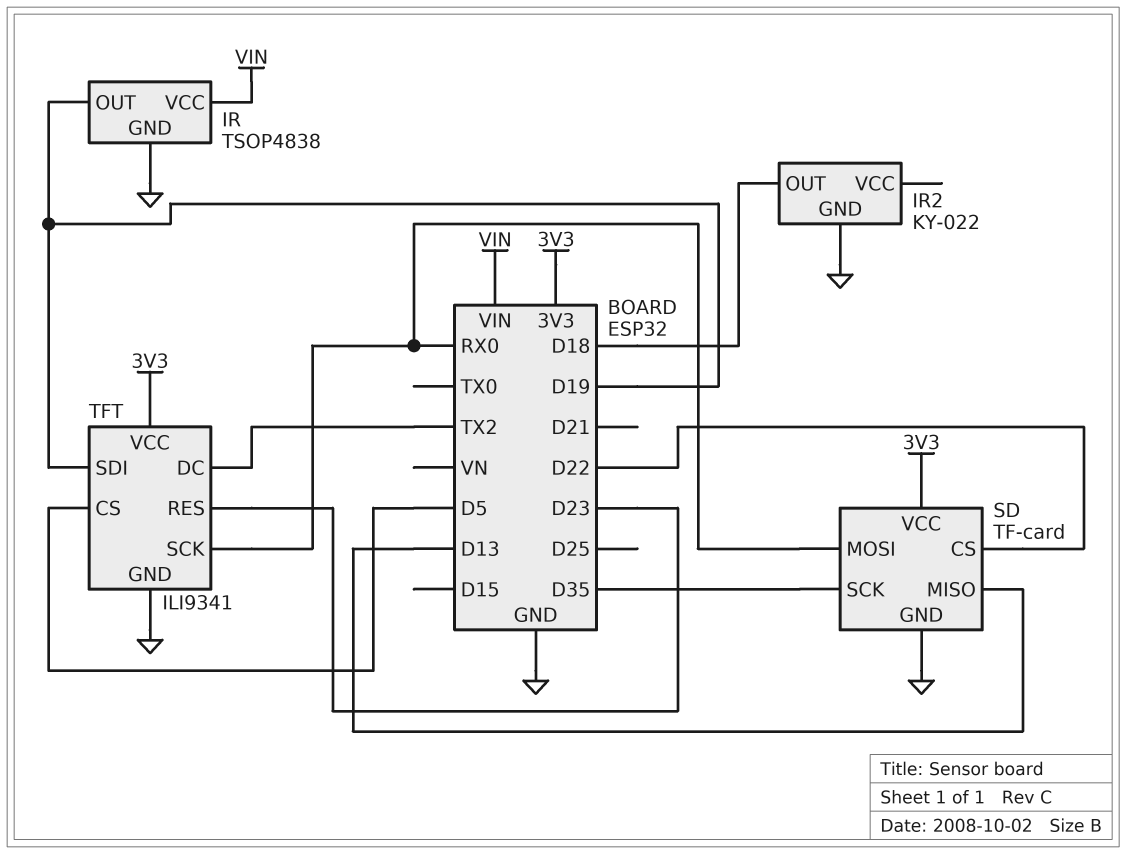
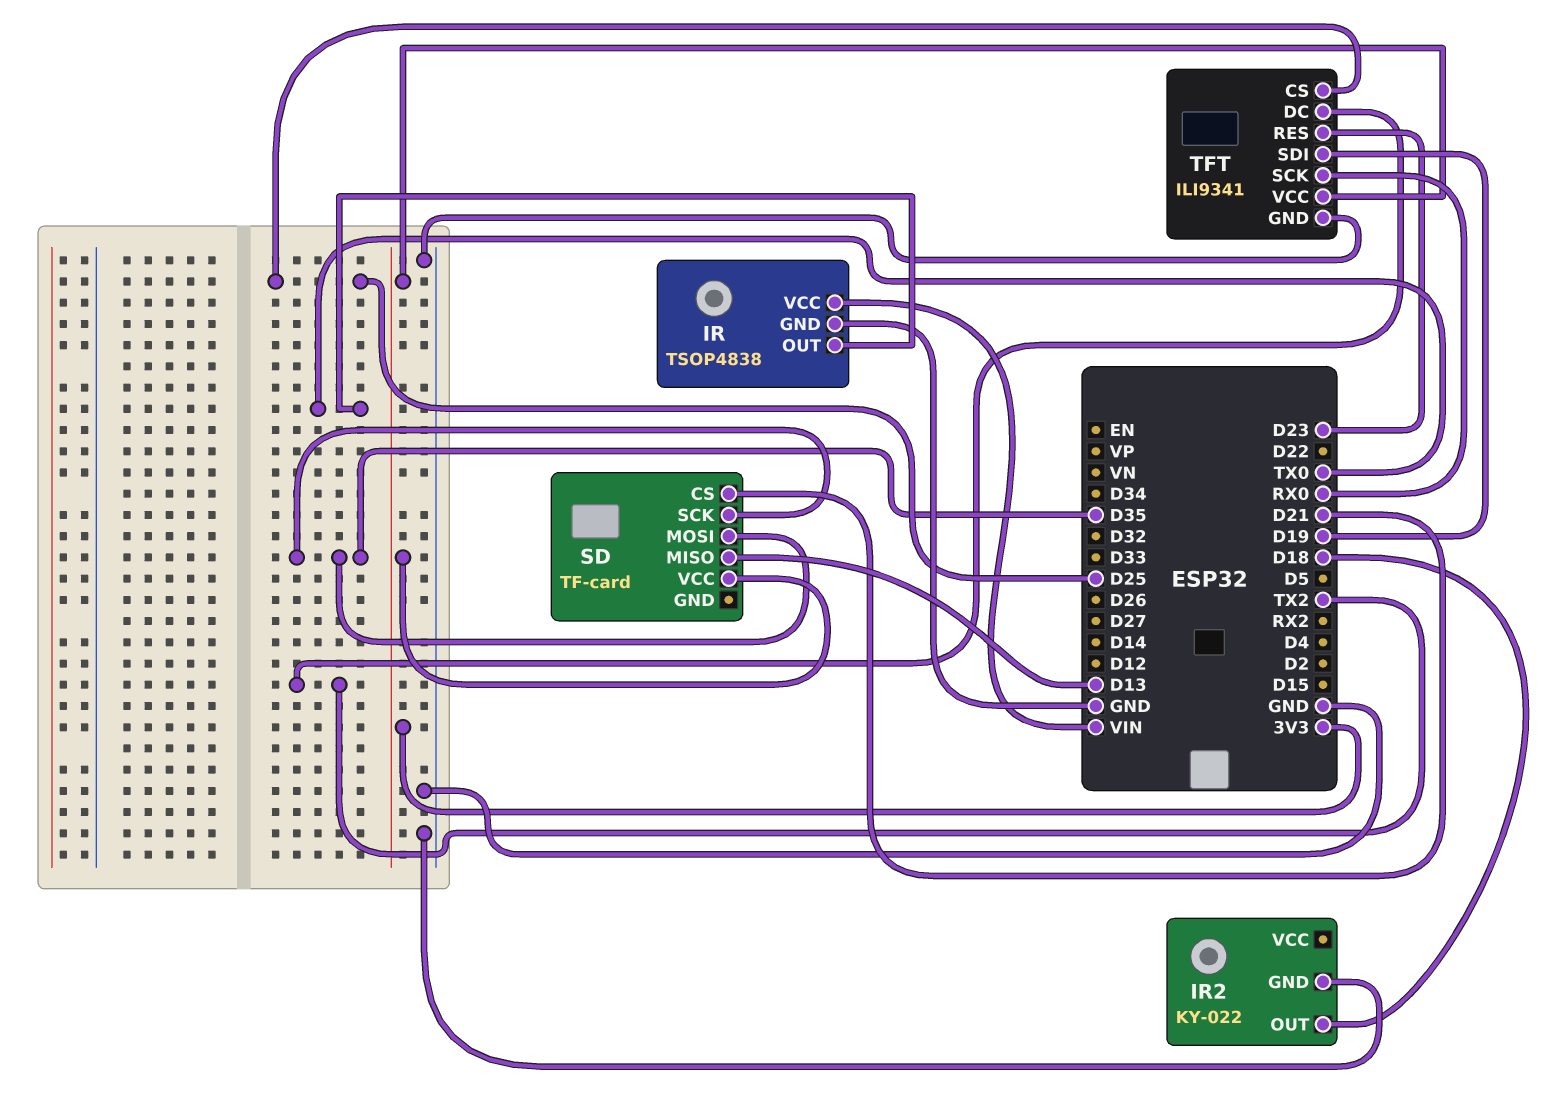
IR pin OUT: D19 -> TX0
SD pin CS: D22 -> D21
SD pin GND: GND -> none
SD pin MOSI: RX0 -> D35
TFT pin CS: D5 -> D25

